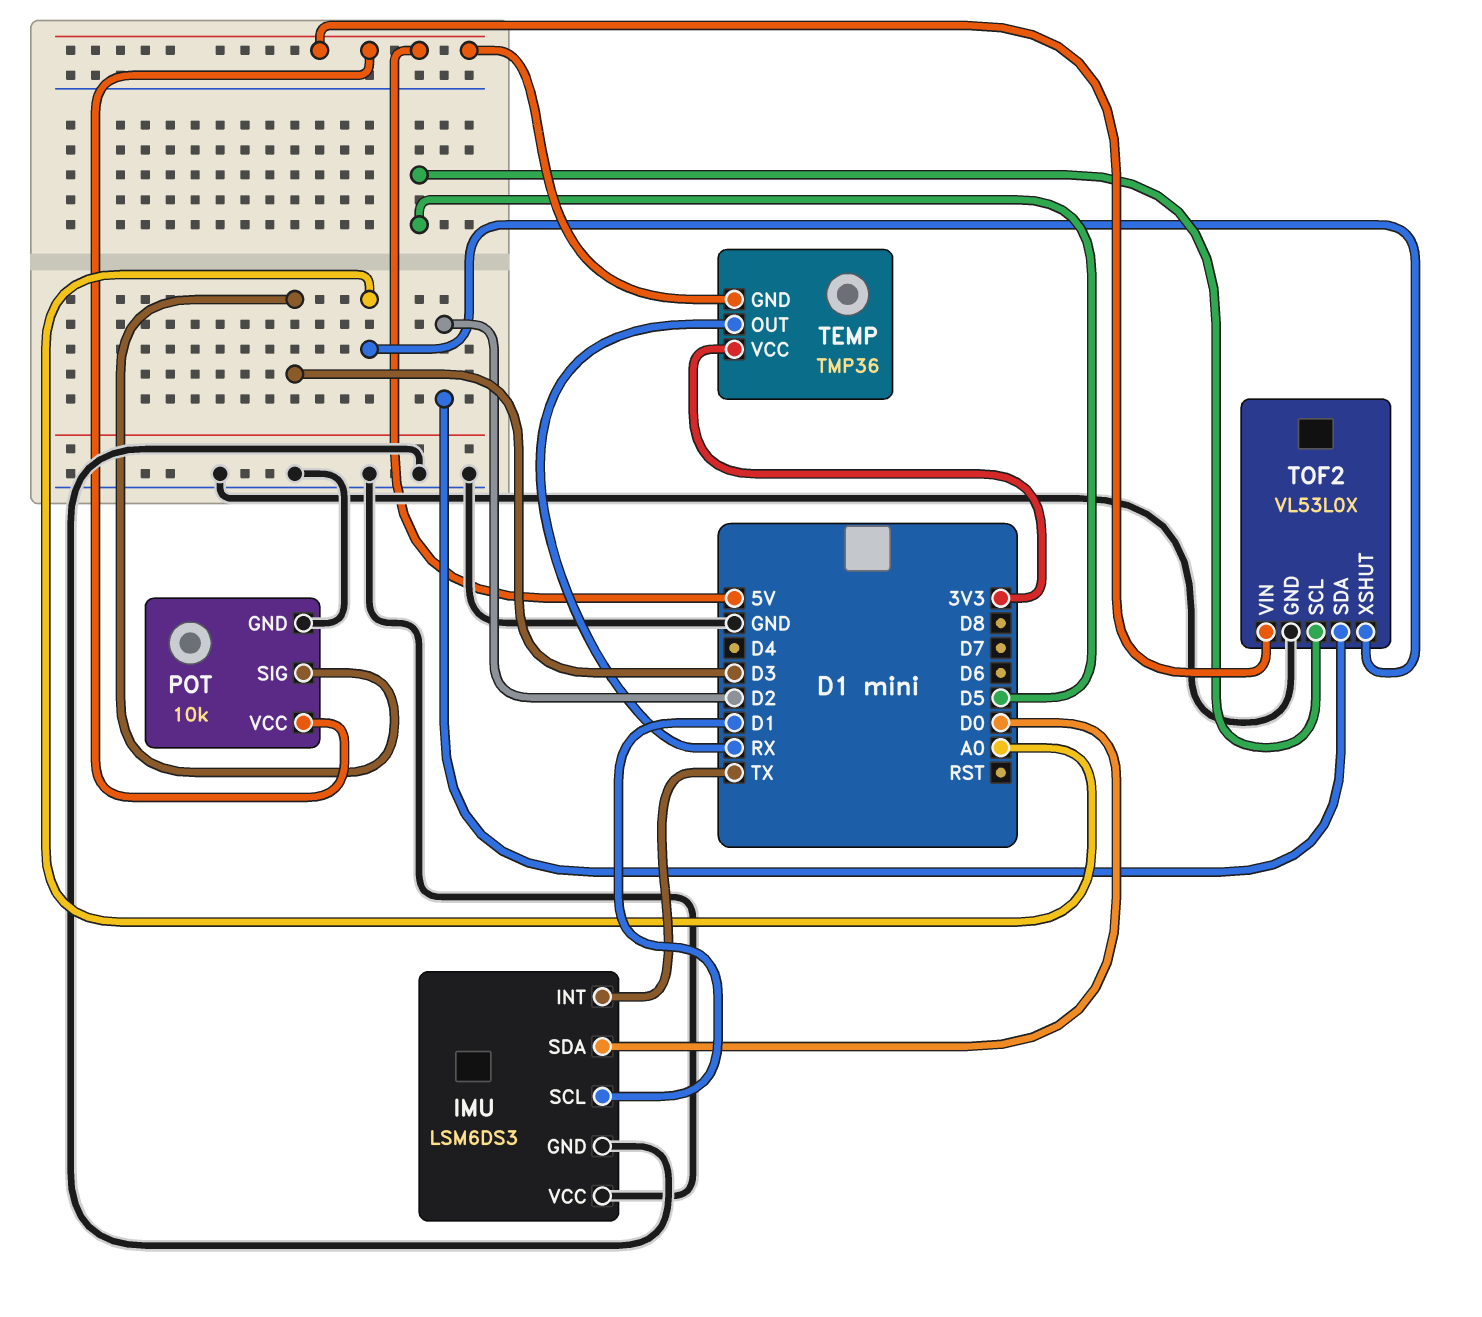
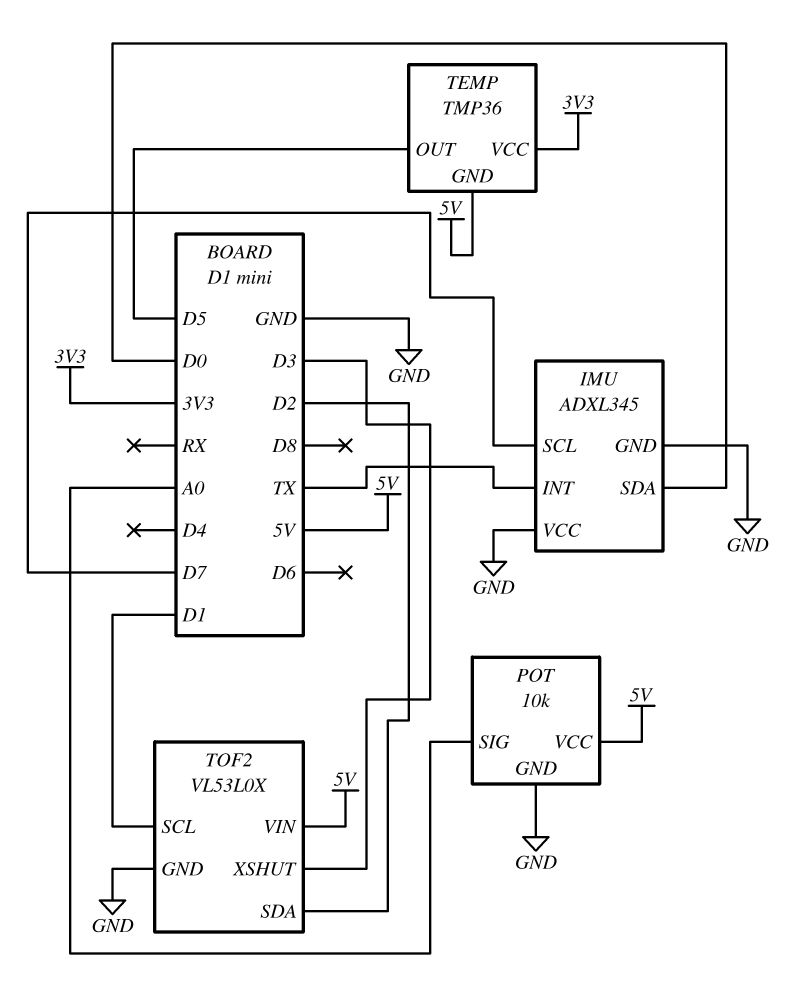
IMU: LSM6DS3 -> ADXL345
IMU pin SCL: D1 -> D7
POT pin SIG: D3 -> A0
TEMP pin OUT: RX -> D5
TOF2 pin SCL: D5 -> D1
TOF2 pin XSHUT: A0 -> D3

